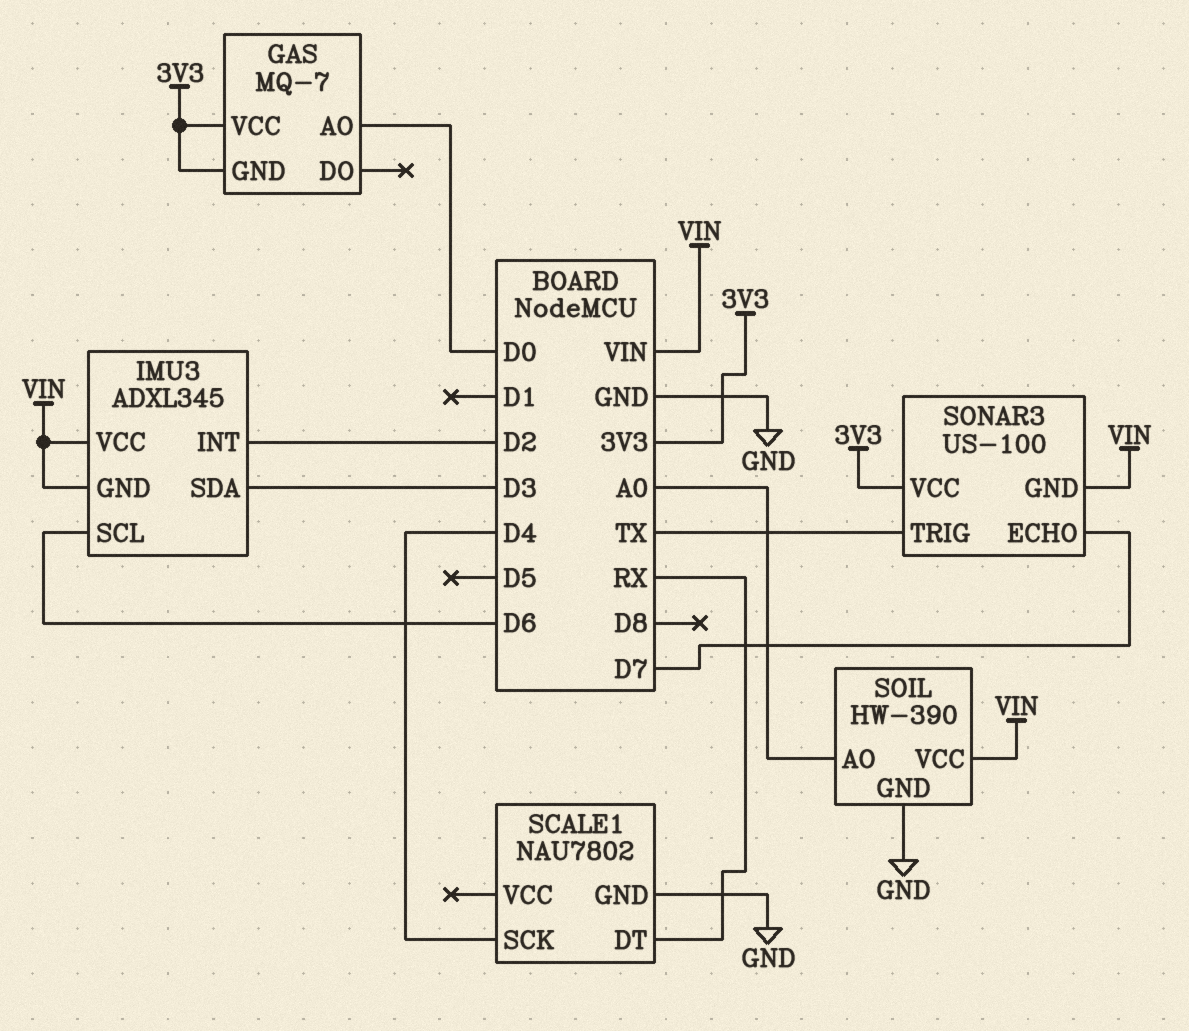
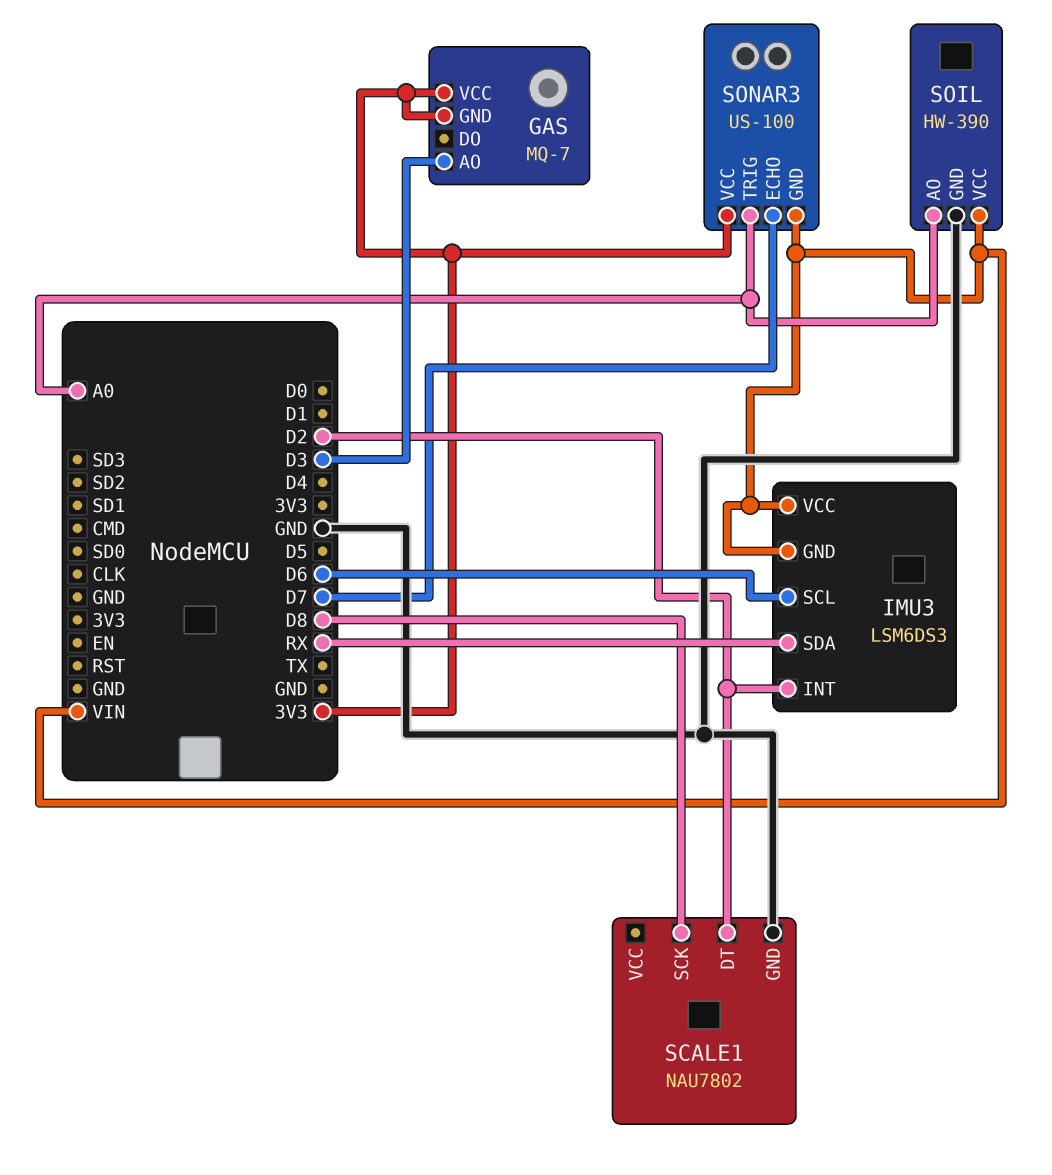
GAS pin AO: D0 -> D3
IMU3: ADXL345 -> LSM6DS3
IMU3 pin SDA: D3 -> RX
SCALE1 pin DT: RX -> D2
SCALE1 pin SCK: D4 -> D8
SONAR3 pin TRIG: TX -> A0

